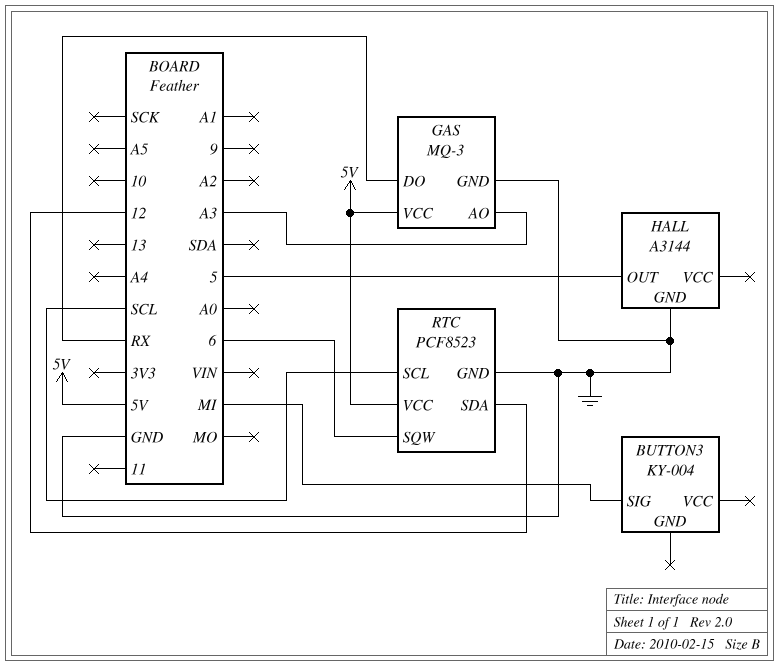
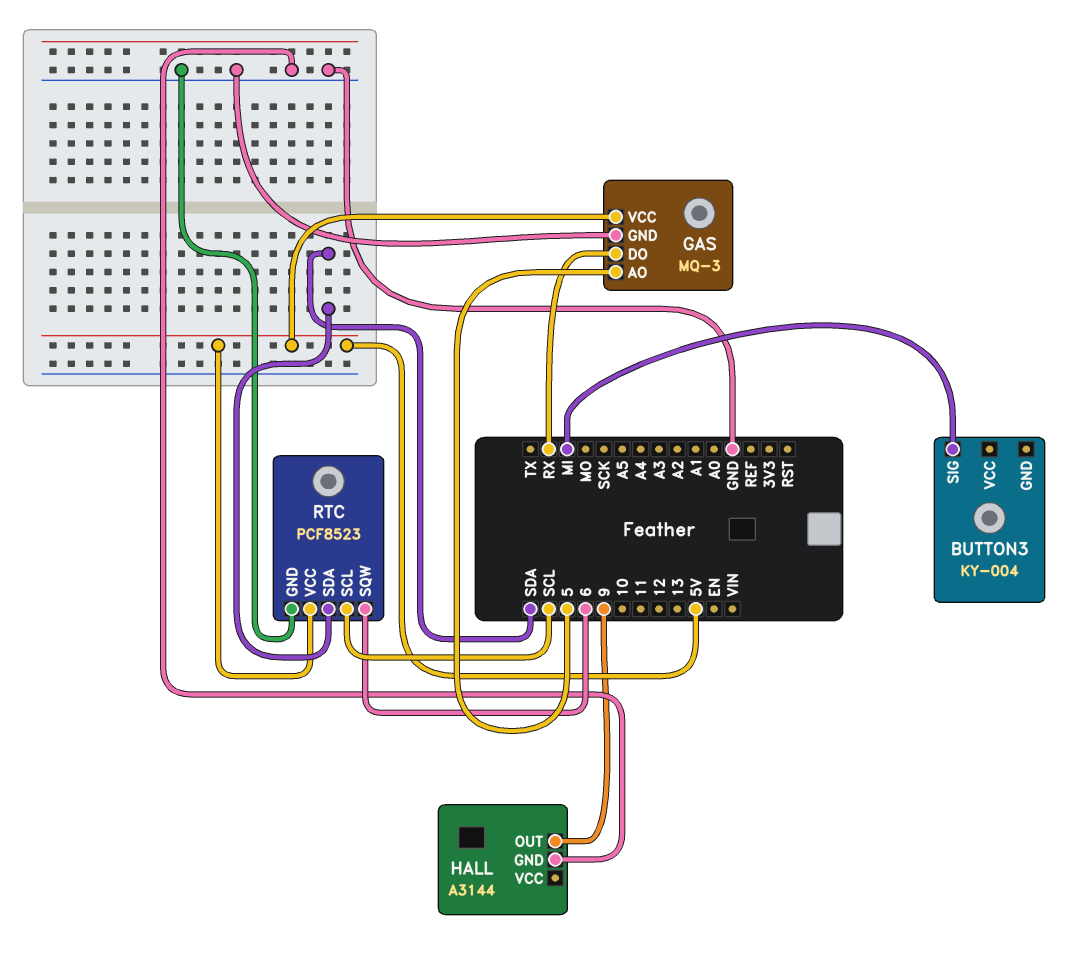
GAS pin AO: A3 -> 5
HALL pin OUT: 5 -> 9
RTC pin SDA: 12 -> SDA

